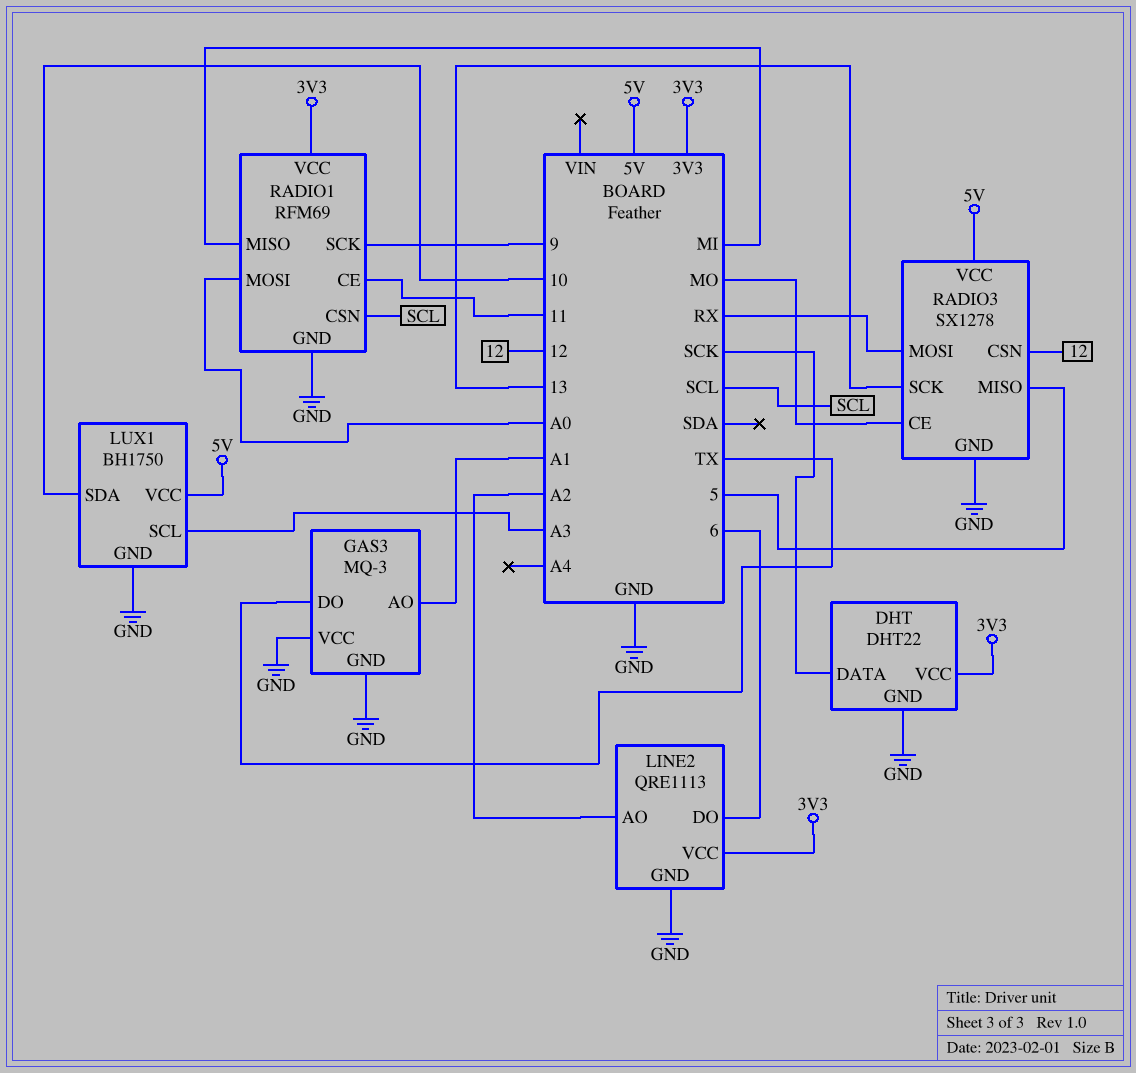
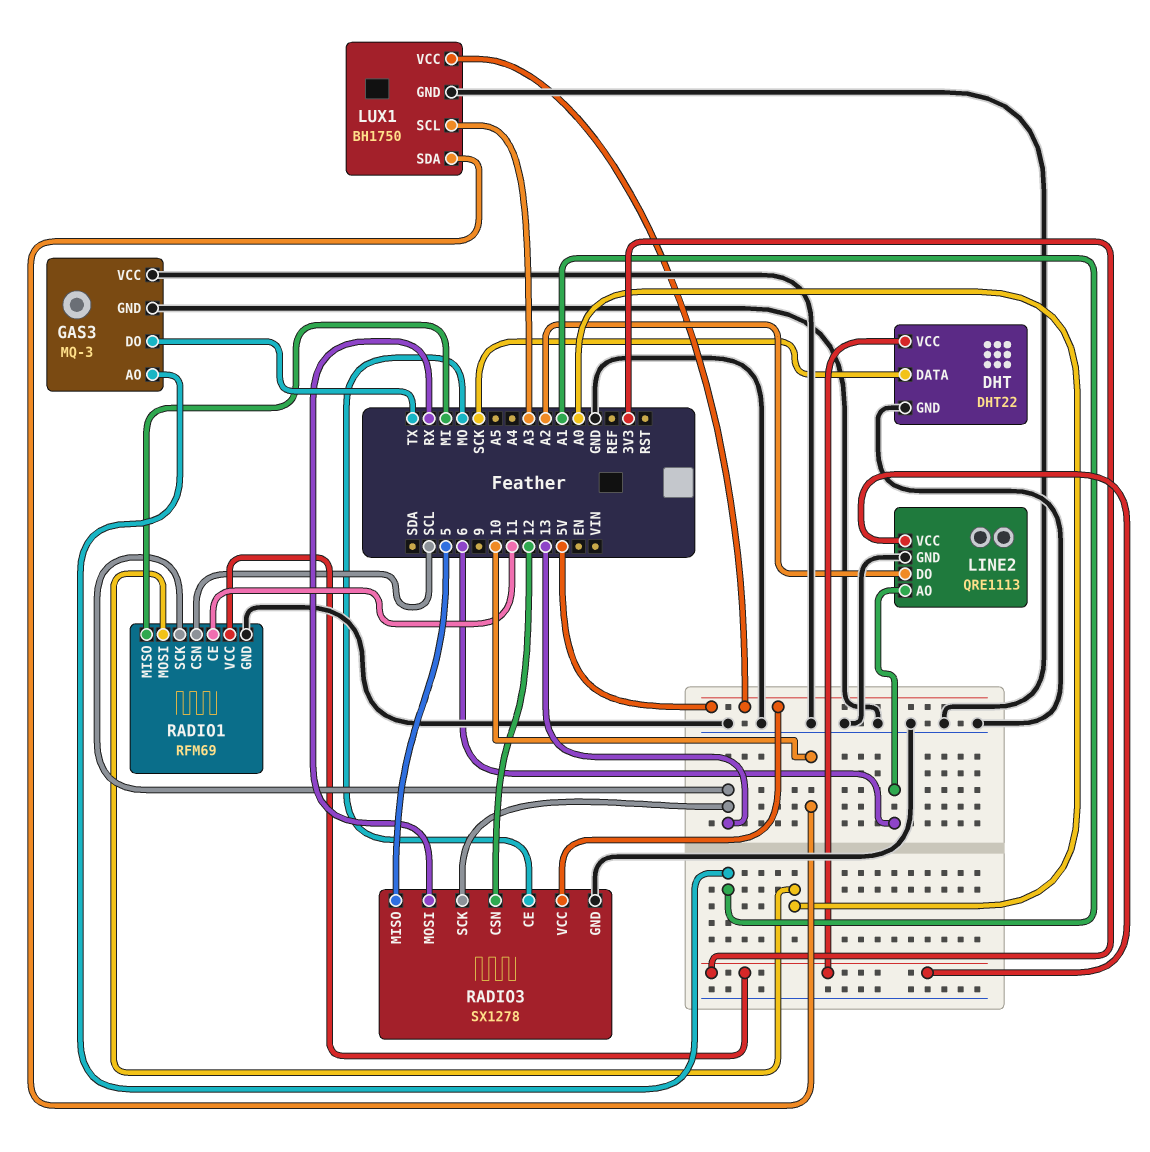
LINE2 pin AO: A2 -> 6
LINE2 pin DO: 6 -> A2
RADIO1 pin SCK: 9 -> 13

